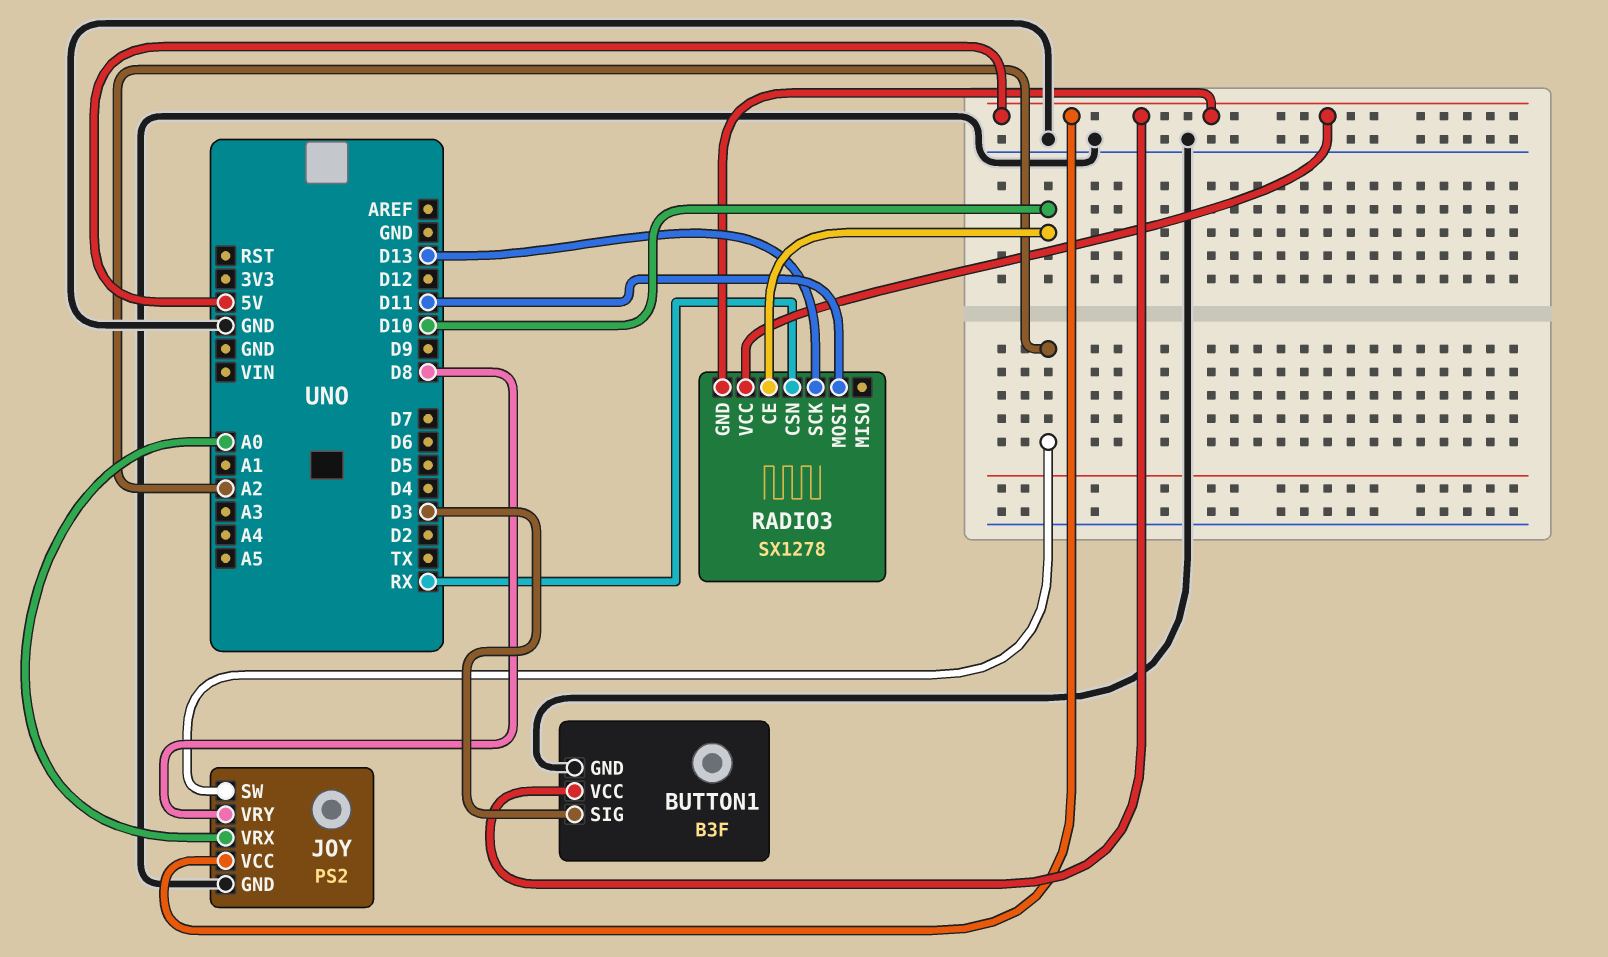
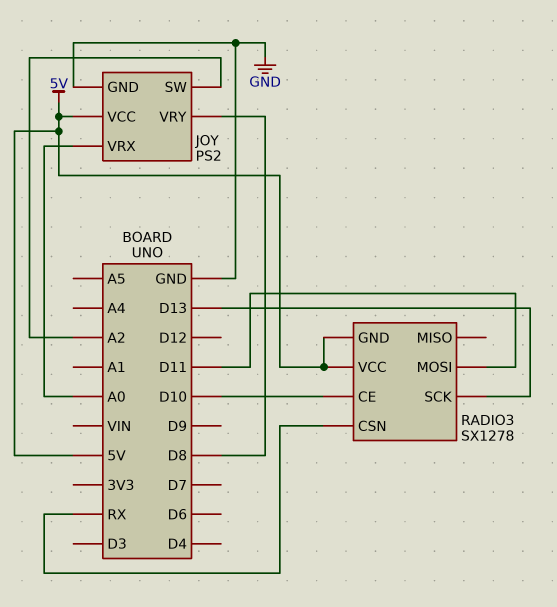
BUTTON1: B3F -> none
BUTTON1 pin GND: GND -> none
BUTTON1 pin SIG: D3 -> none
BUTTON1 pin VCC: 5V -> none

